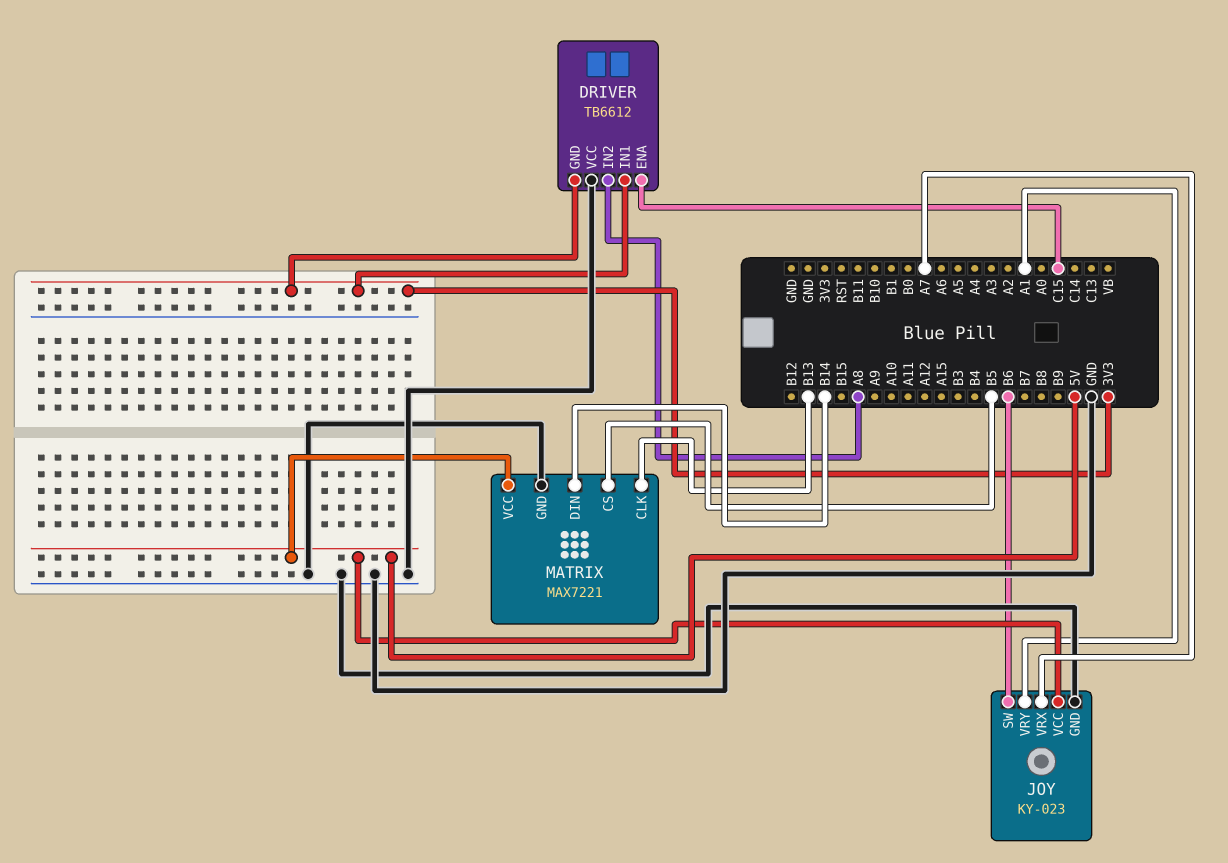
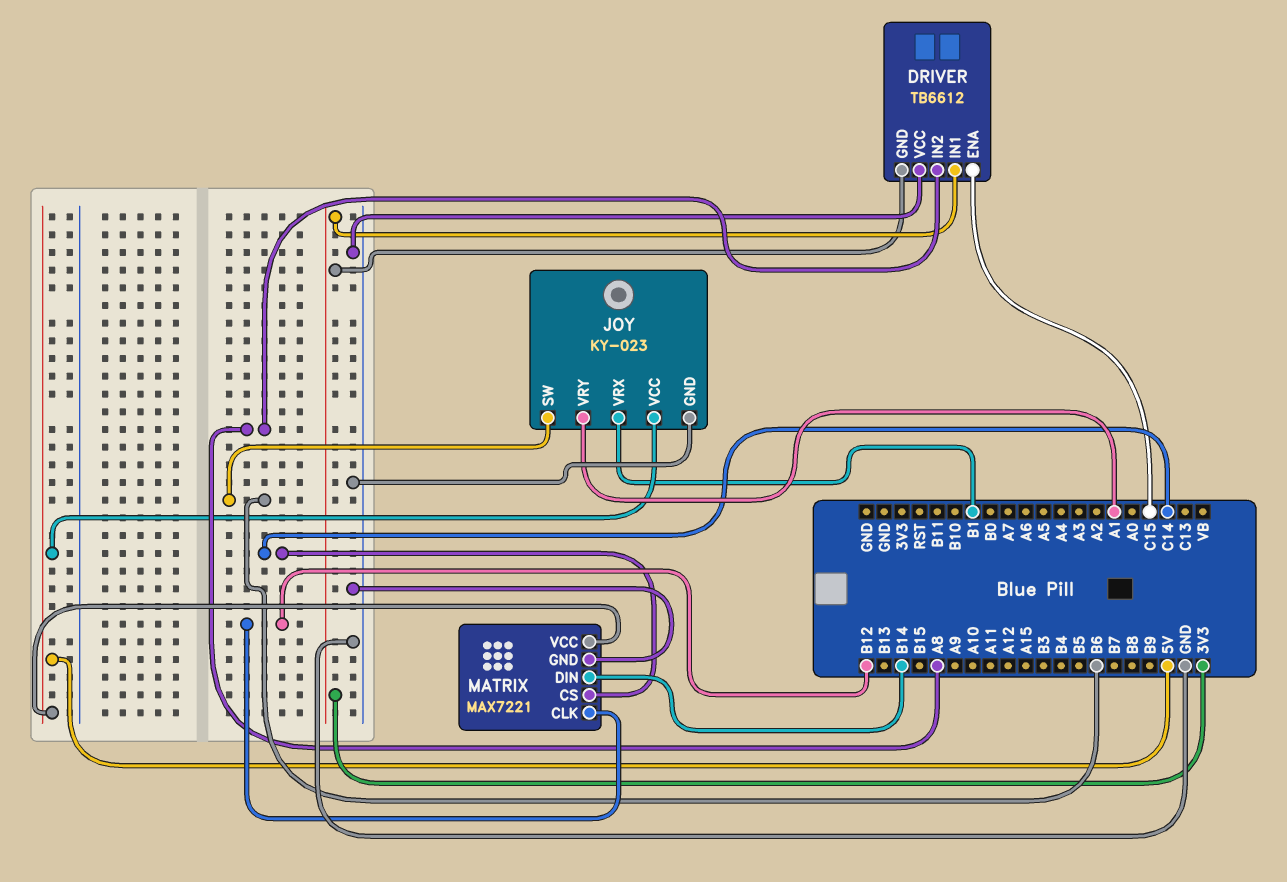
JOY pin VRX: A7 -> B1
MATRIX pin CLK: B13 -> B12
MATRIX pin CS: B5 -> C14

